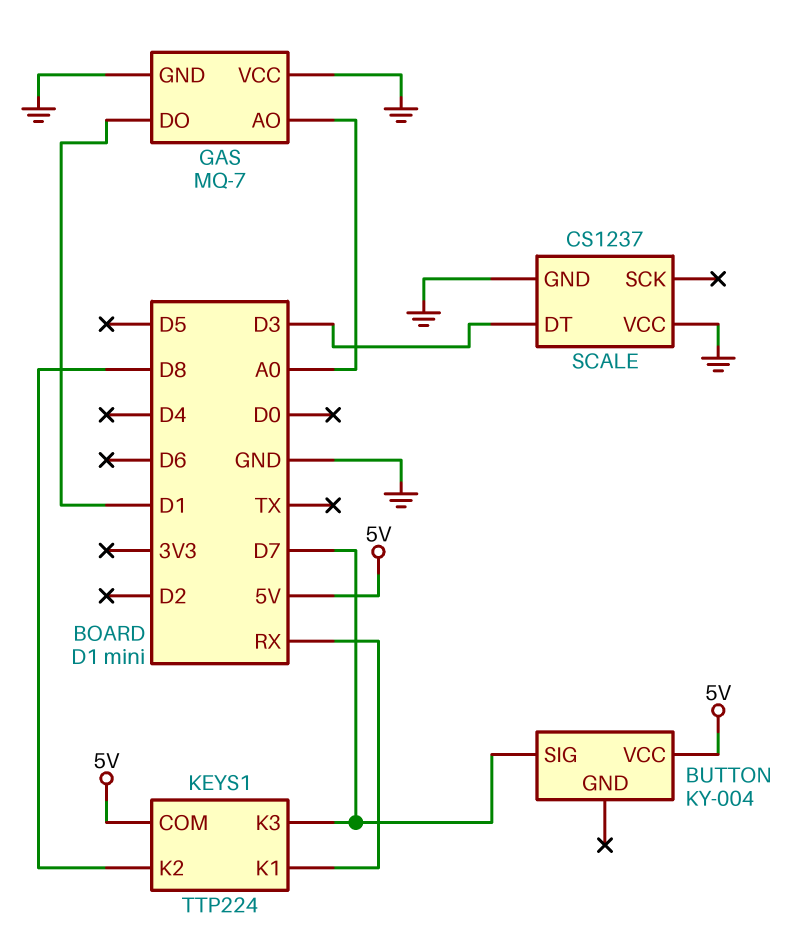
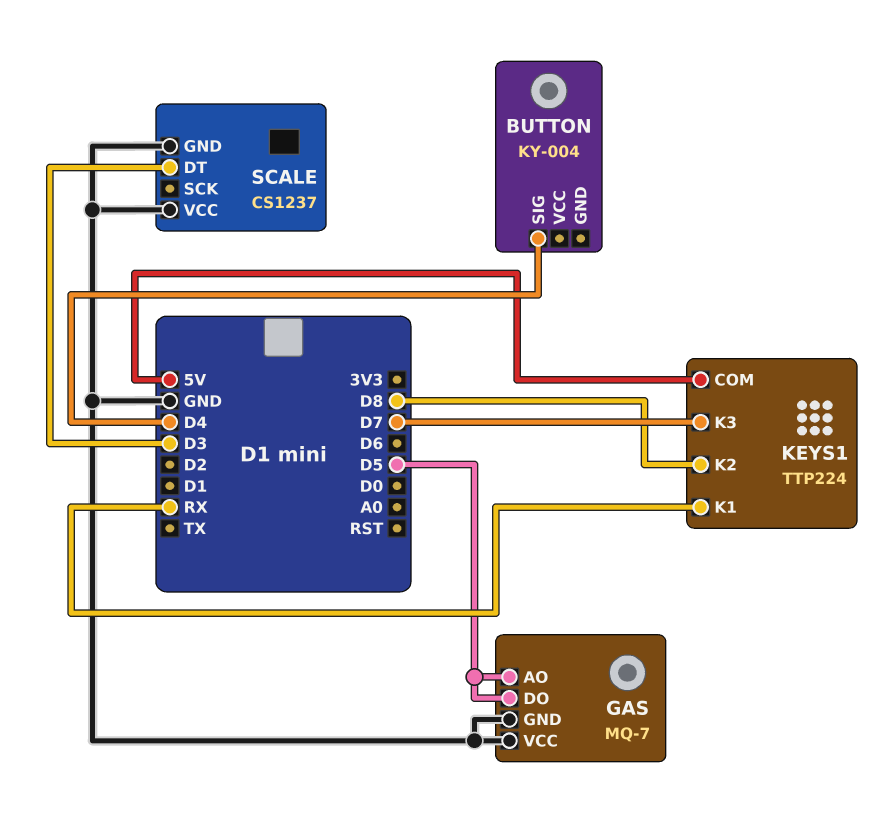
BUTTON pin SIG: D7 -> D4
BUTTON pin VCC: 5V -> none
GAS pin AO: A0 -> D5
GAS pin DO: D1 -> D5

